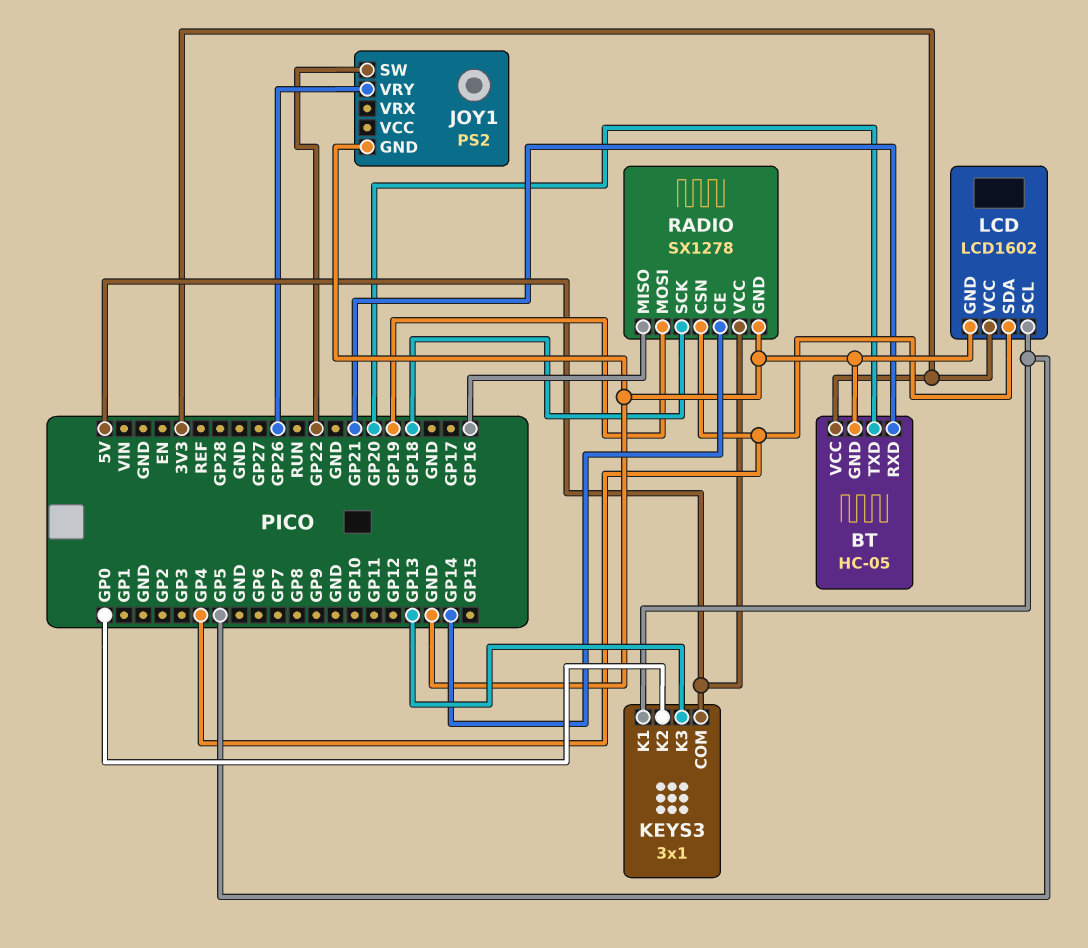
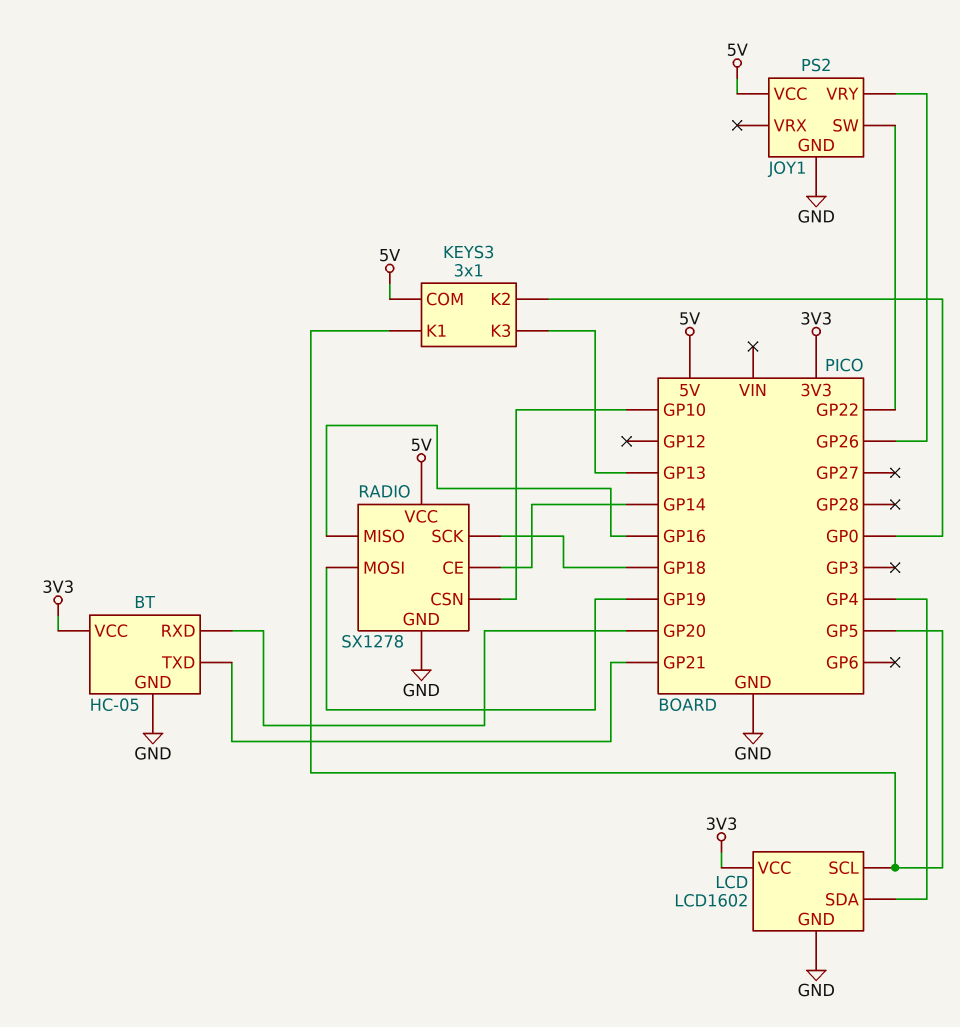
BT pin RXD: GP21 -> GP20
BT pin TXD: GP20 -> GP21
JOY1 pin VCC: none -> 5V
RADIO pin CSN: GP4 -> GP10

